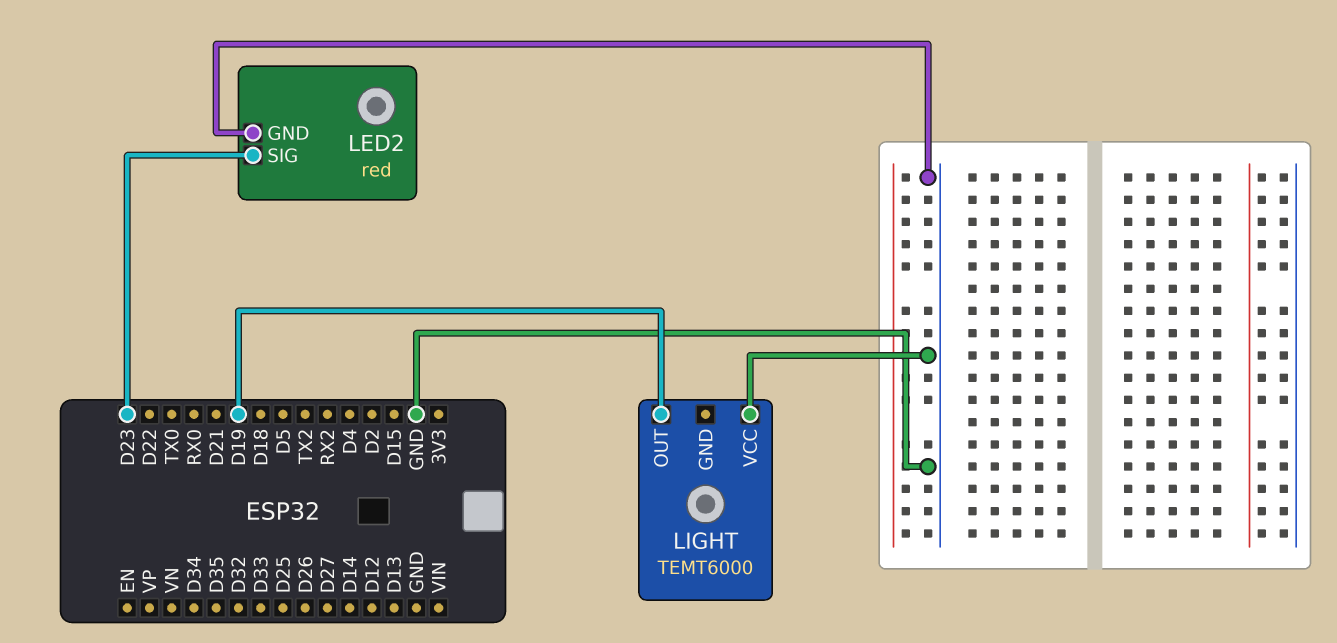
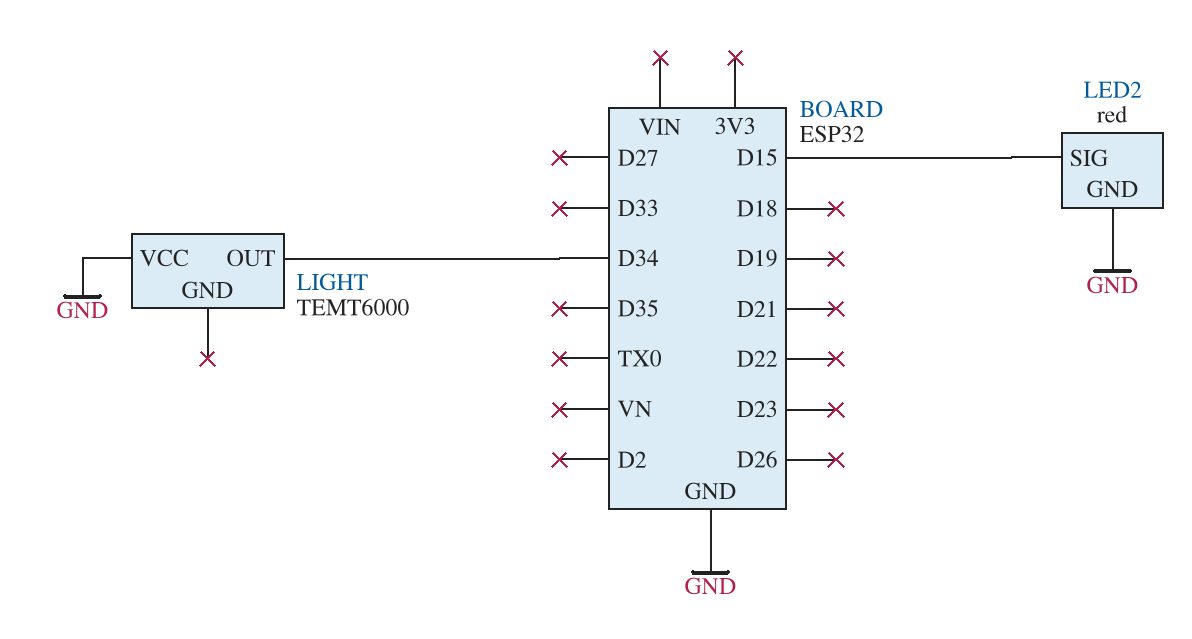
LED2 pin SIG: D23 -> D15
LIGHT pin OUT: D19 -> D34

